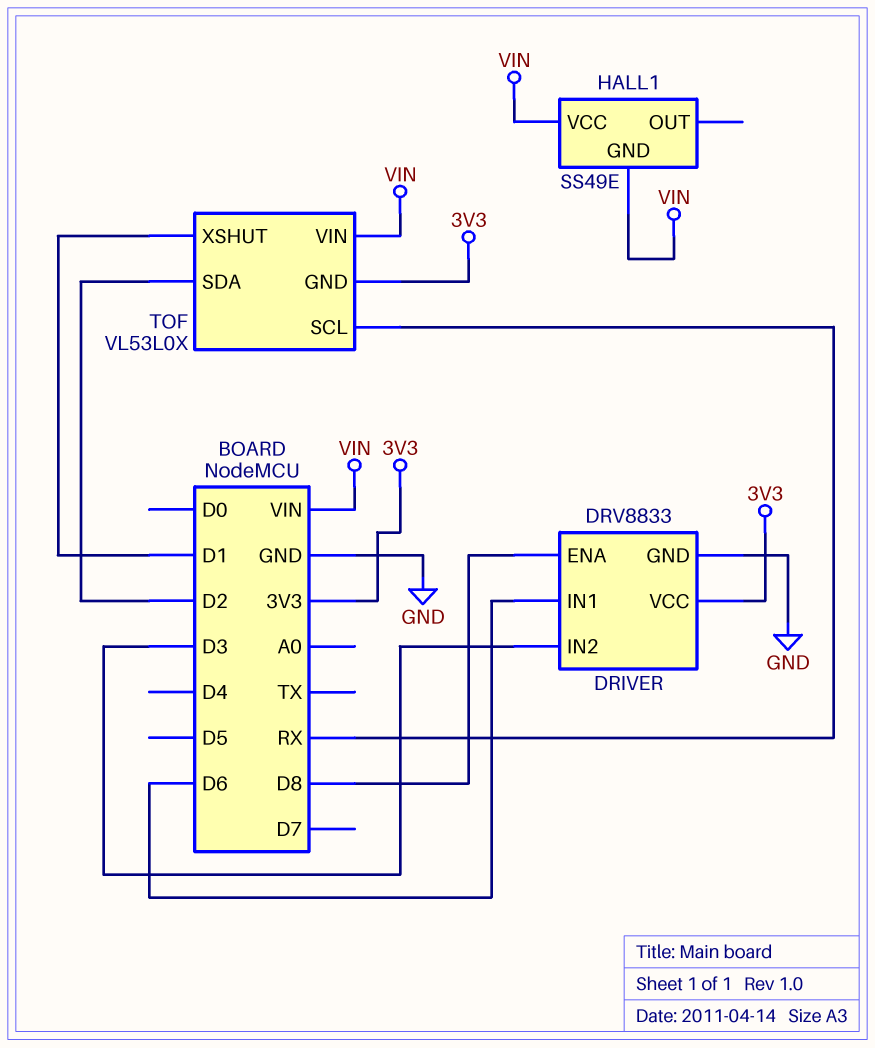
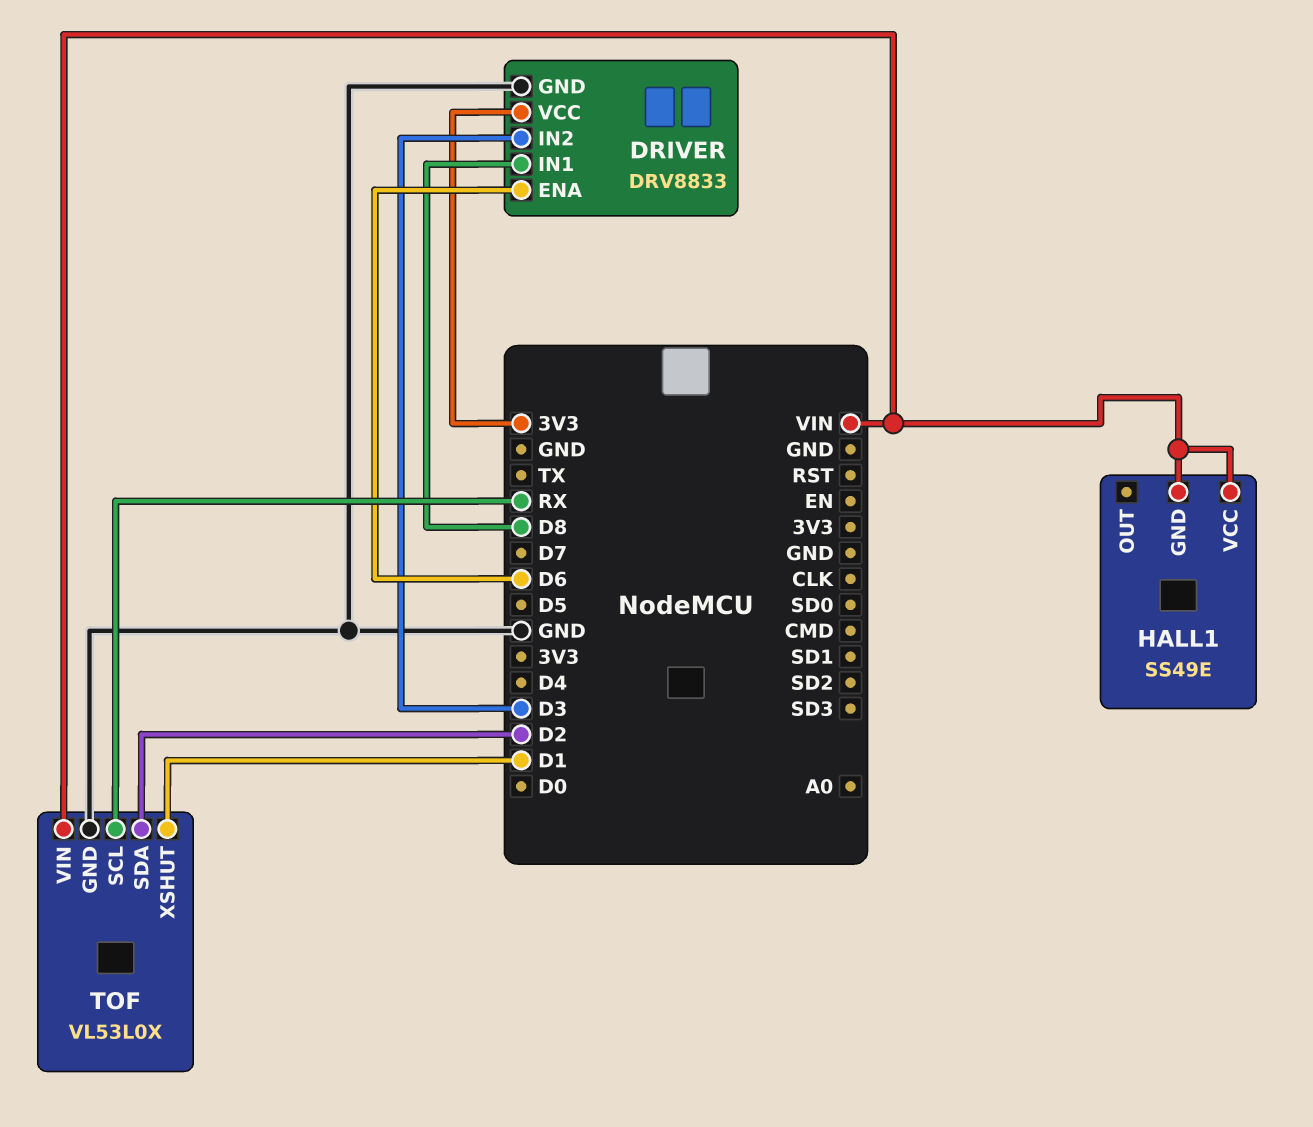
DRIVER pin ENA: D8 -> D6
DRIVER pin IN1: D6 -> D8
TOF pin GND: 3V3 -> GND

